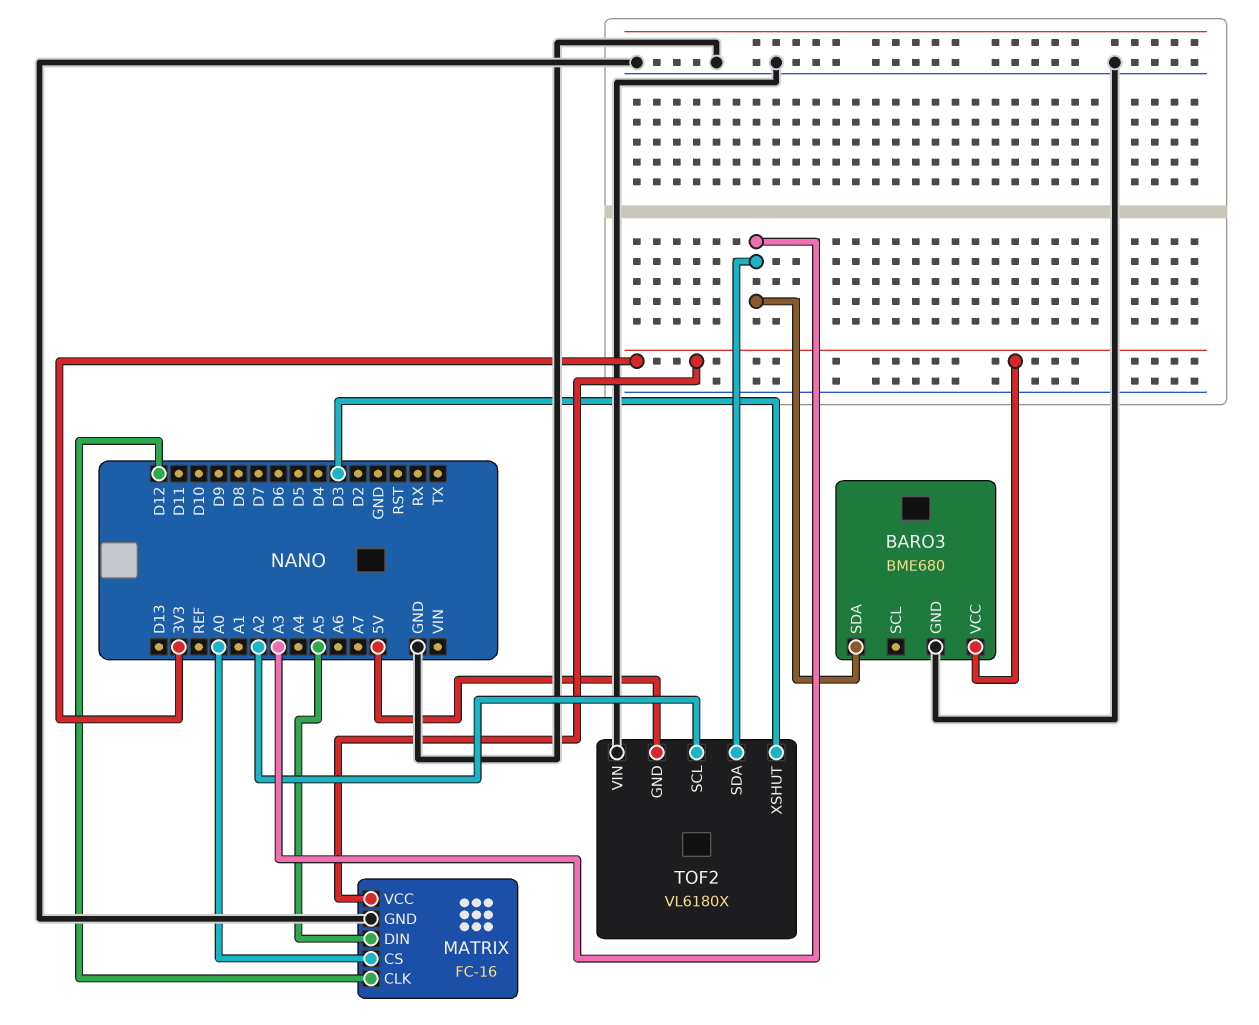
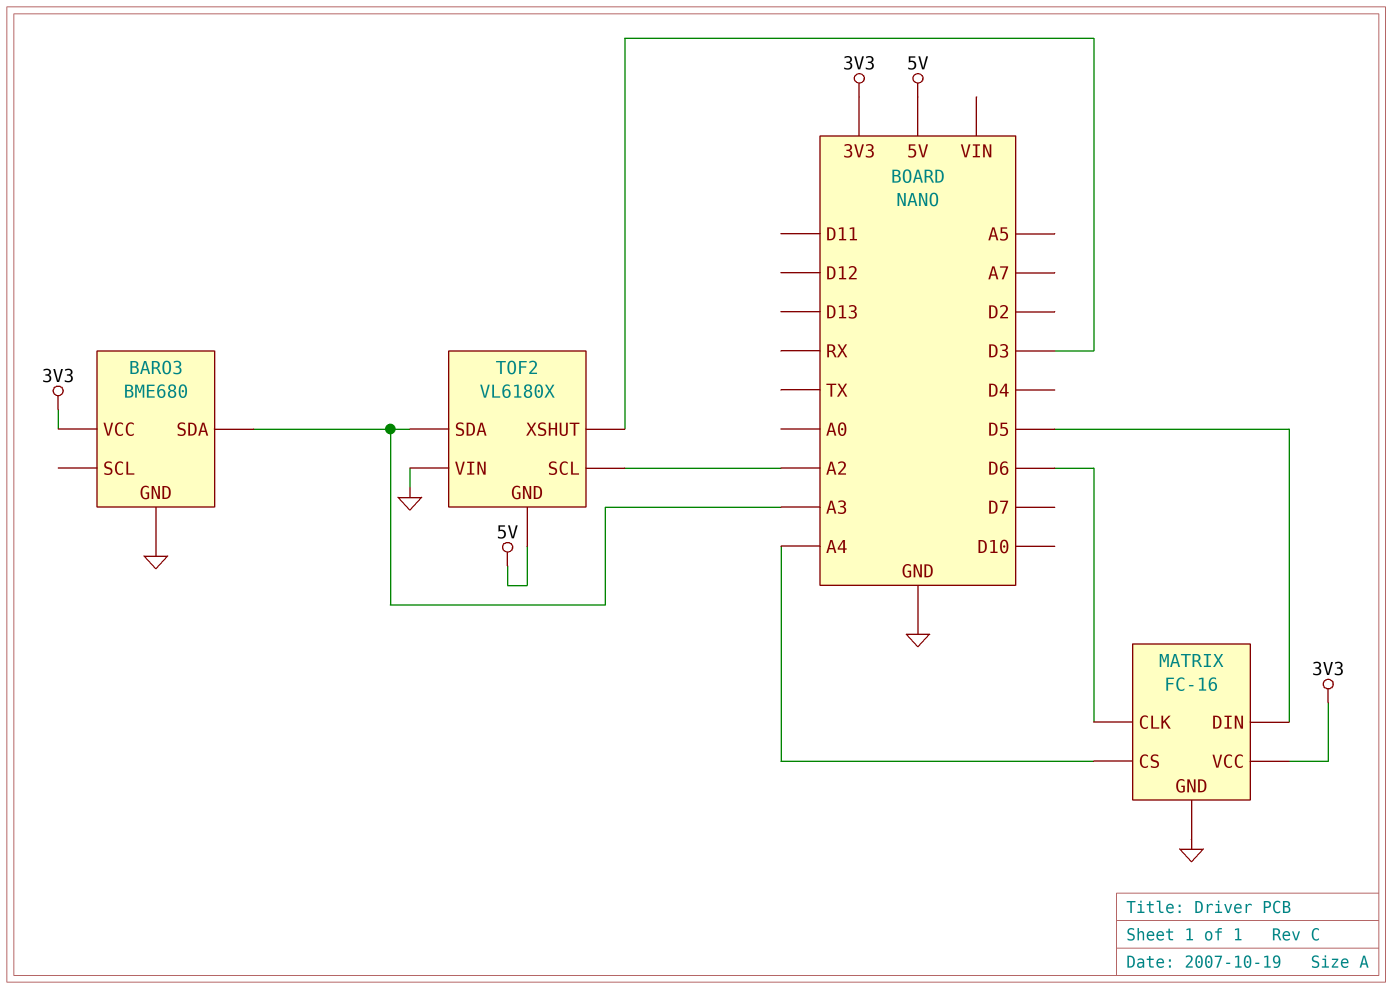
MATRIX pin CLK: D12 -> D6
MATRIX pin CS: A0 -> A4
MATRIX pin DIN: A5 -> D5

